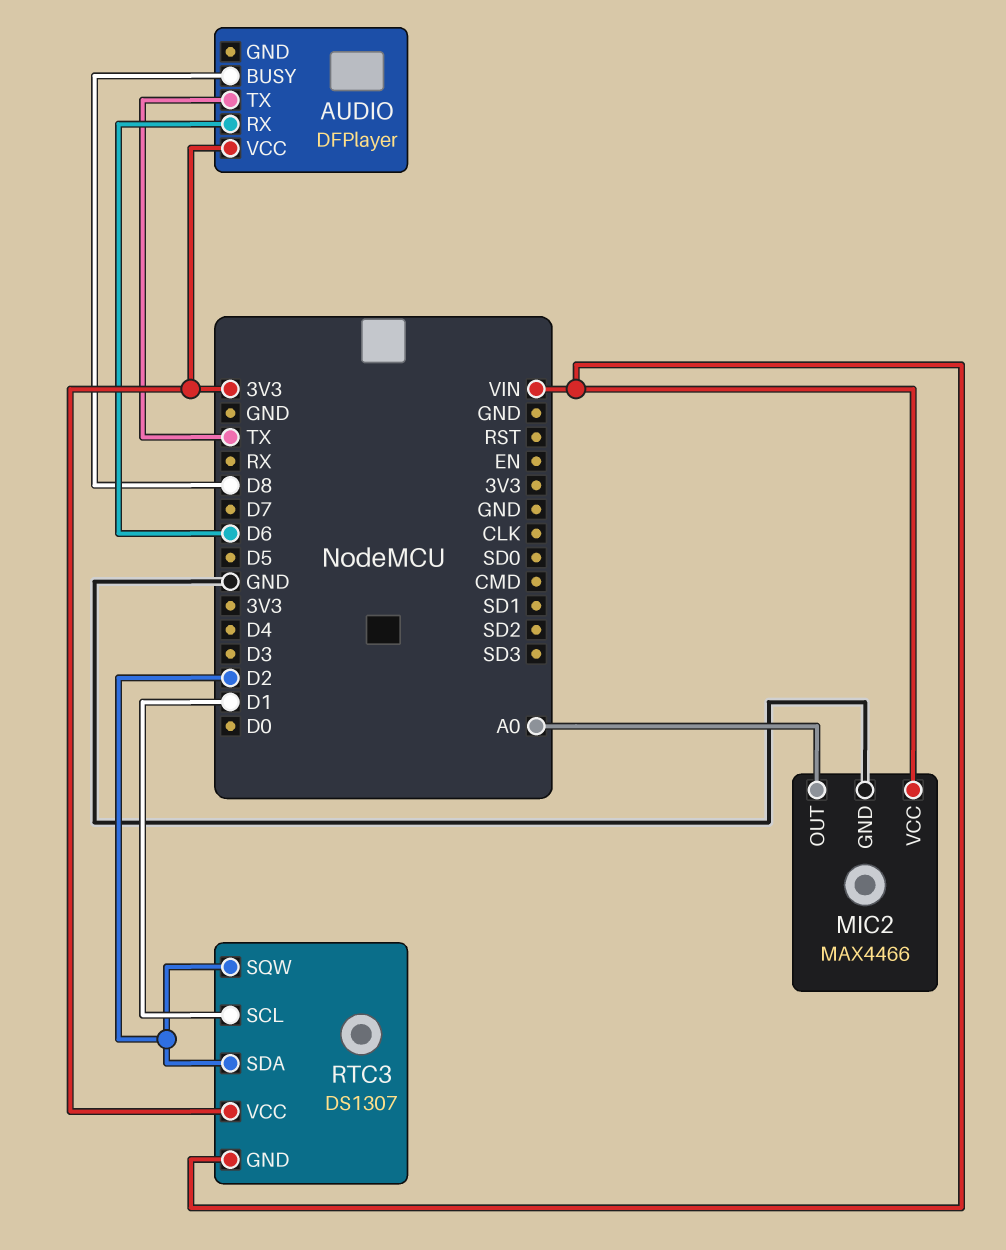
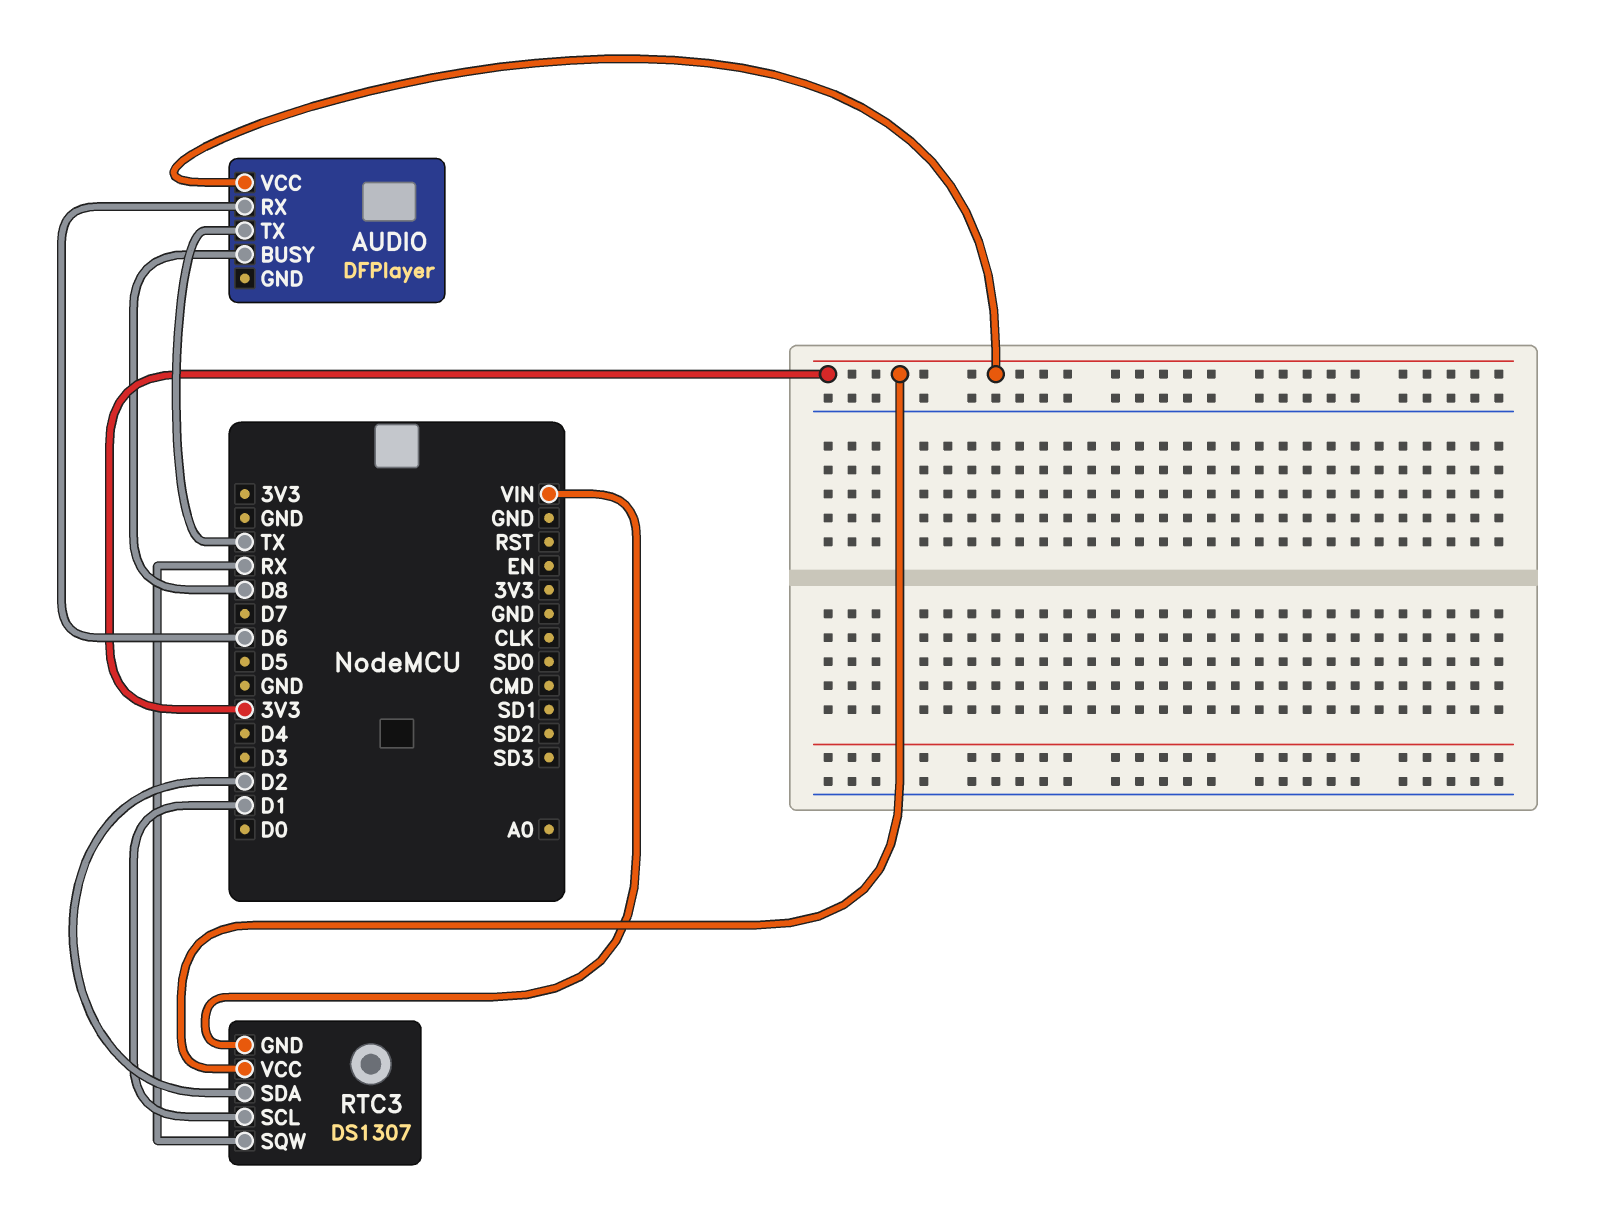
MIC2: MAX4466 -> none
MIC2 pin GND: GND -> none
MIC2 pin OUT: A0 -> none
MIC2 pin VCC: VIN -> none
RTC3 pin SQW: D2 -> RX

